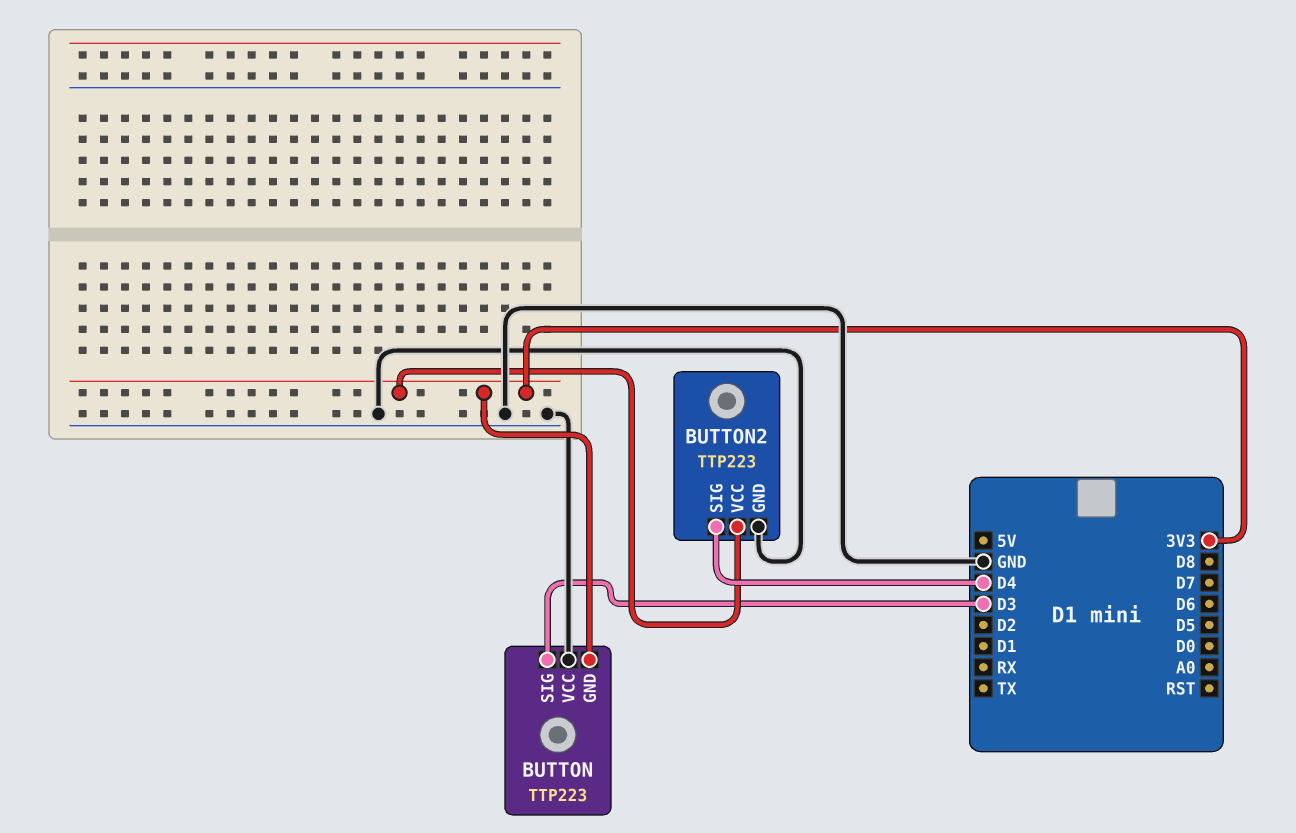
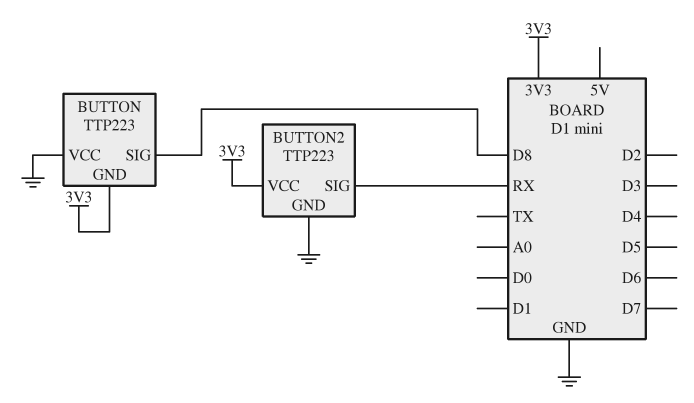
BUTTON pin SIG: D3 -> D8
BUTTON2 pin SIG: D4 -> RX

